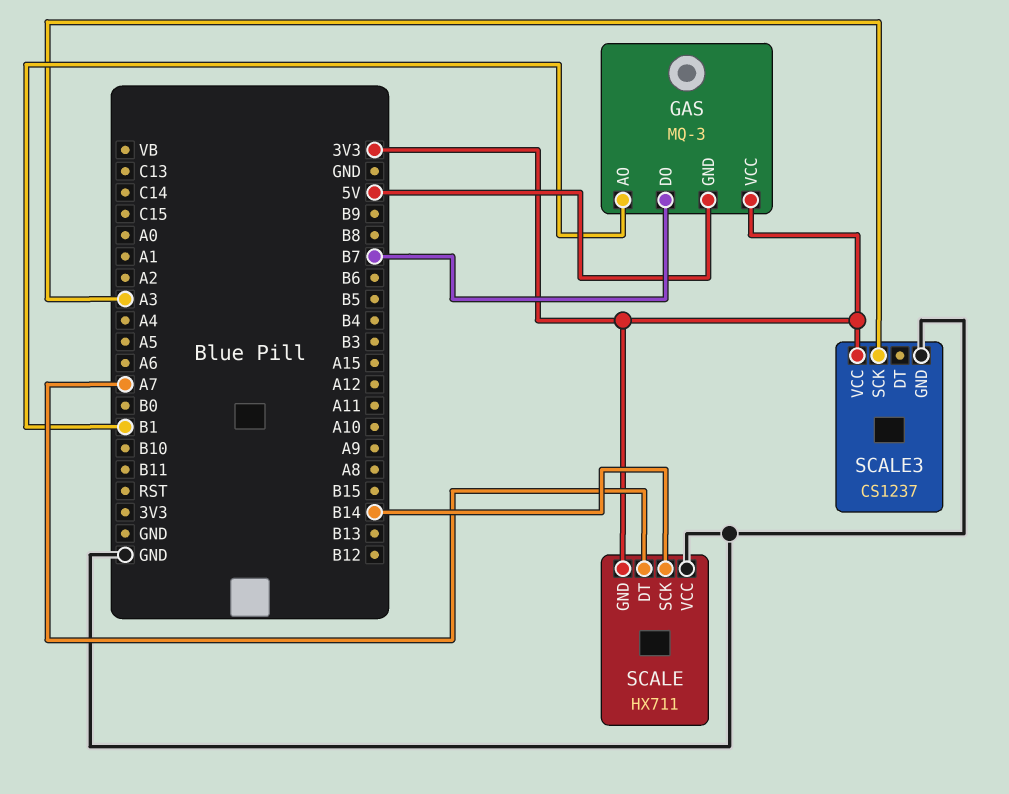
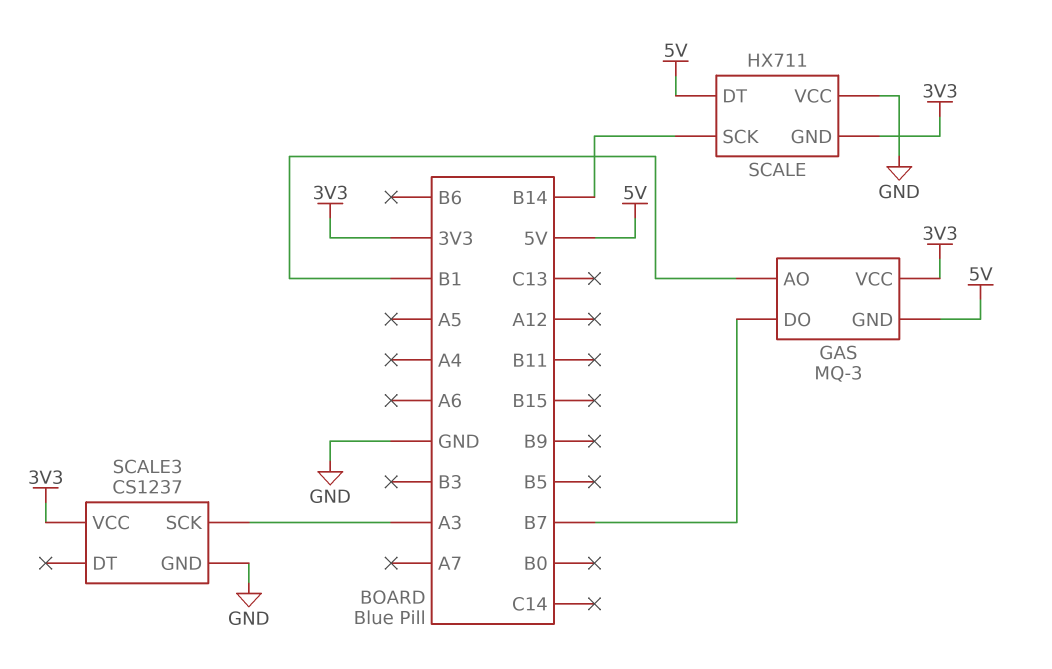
SCALE pin DT: A7 -> 5V

